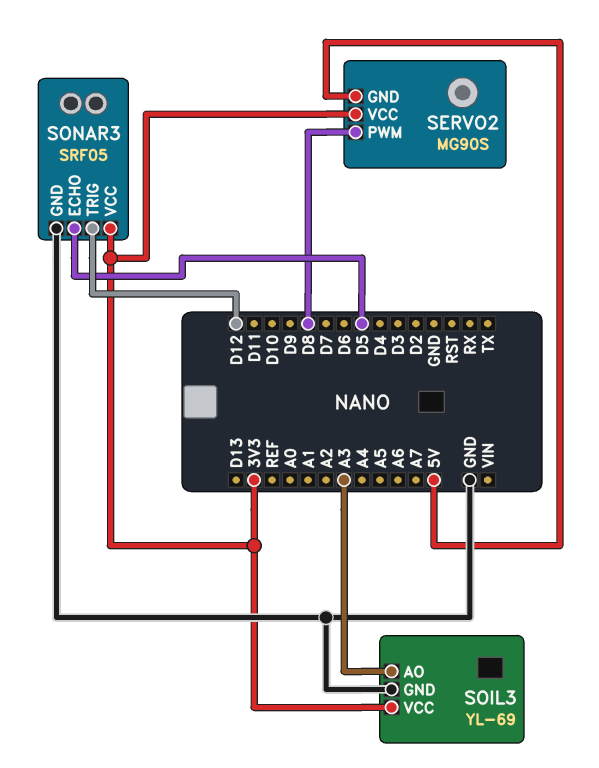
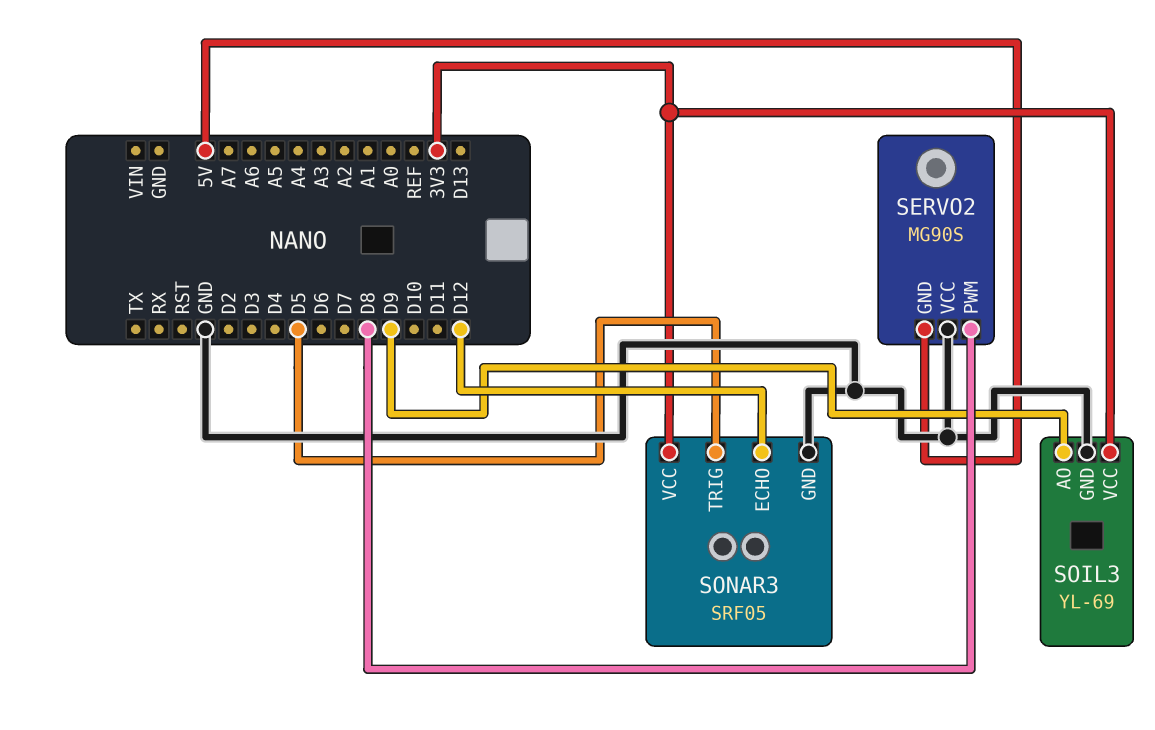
SERVO2 pin VCC: 3V3 -> GND
SOIL3 pin AO: A3 -> D9
SONAR3 pin ECHO: D5 -> D12
SONAR3 pin TRIG: D12 -> D5

